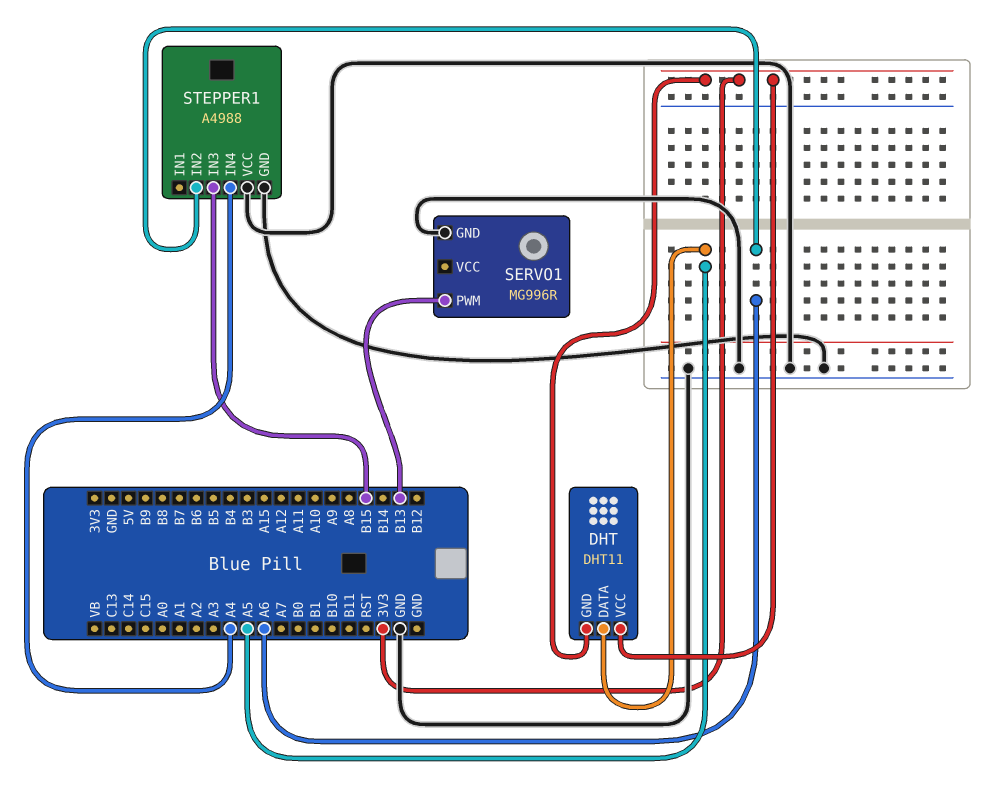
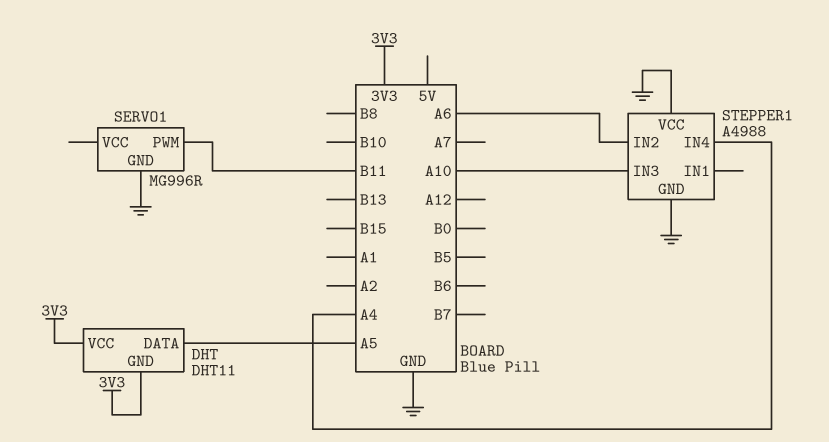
SERVO1 pin PWM: B13 -> B11
STEPPER1 pin IN3: B15 -> A10

